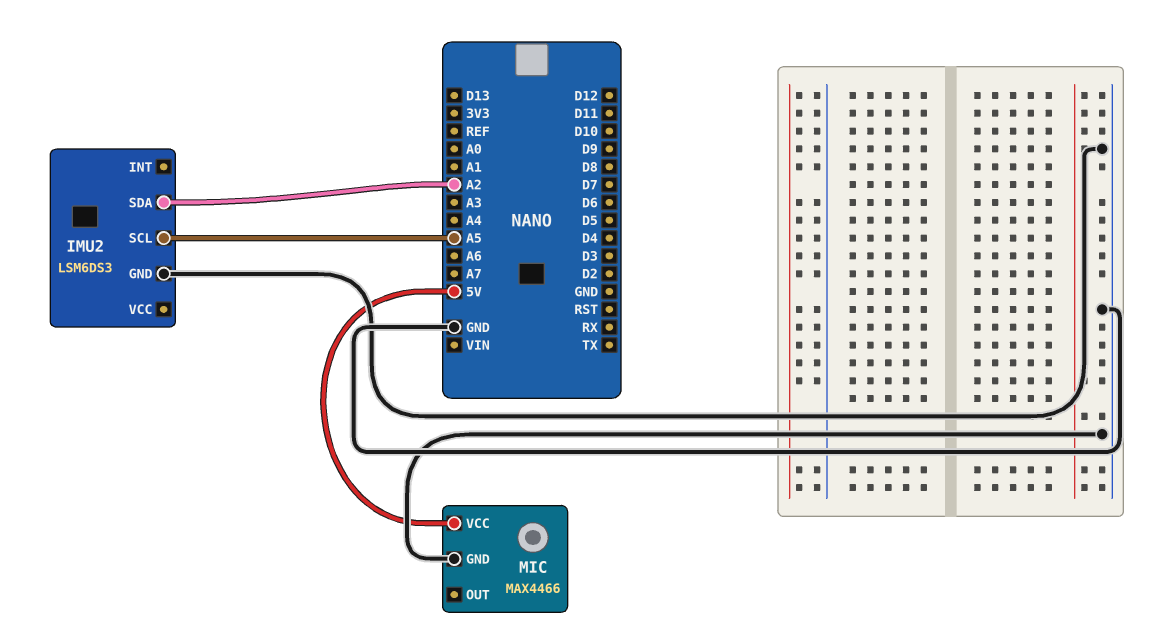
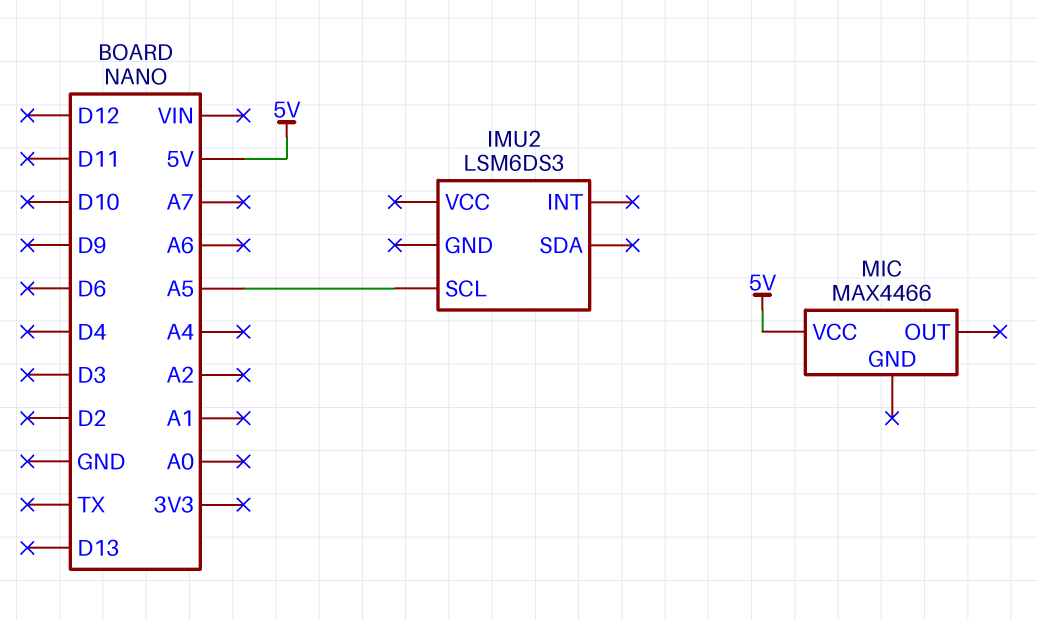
IMU2 pin GND: GND -> none
IMU2 pin SDA: A2 -> none
MIC pin GND: GND -> none

